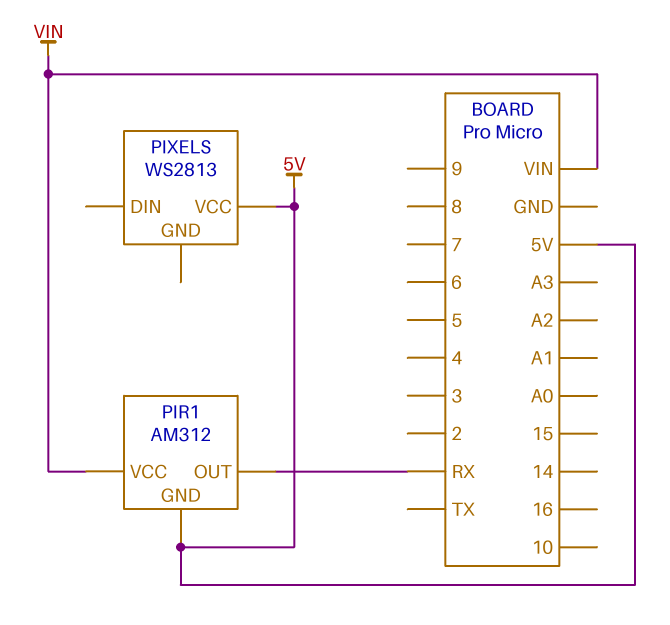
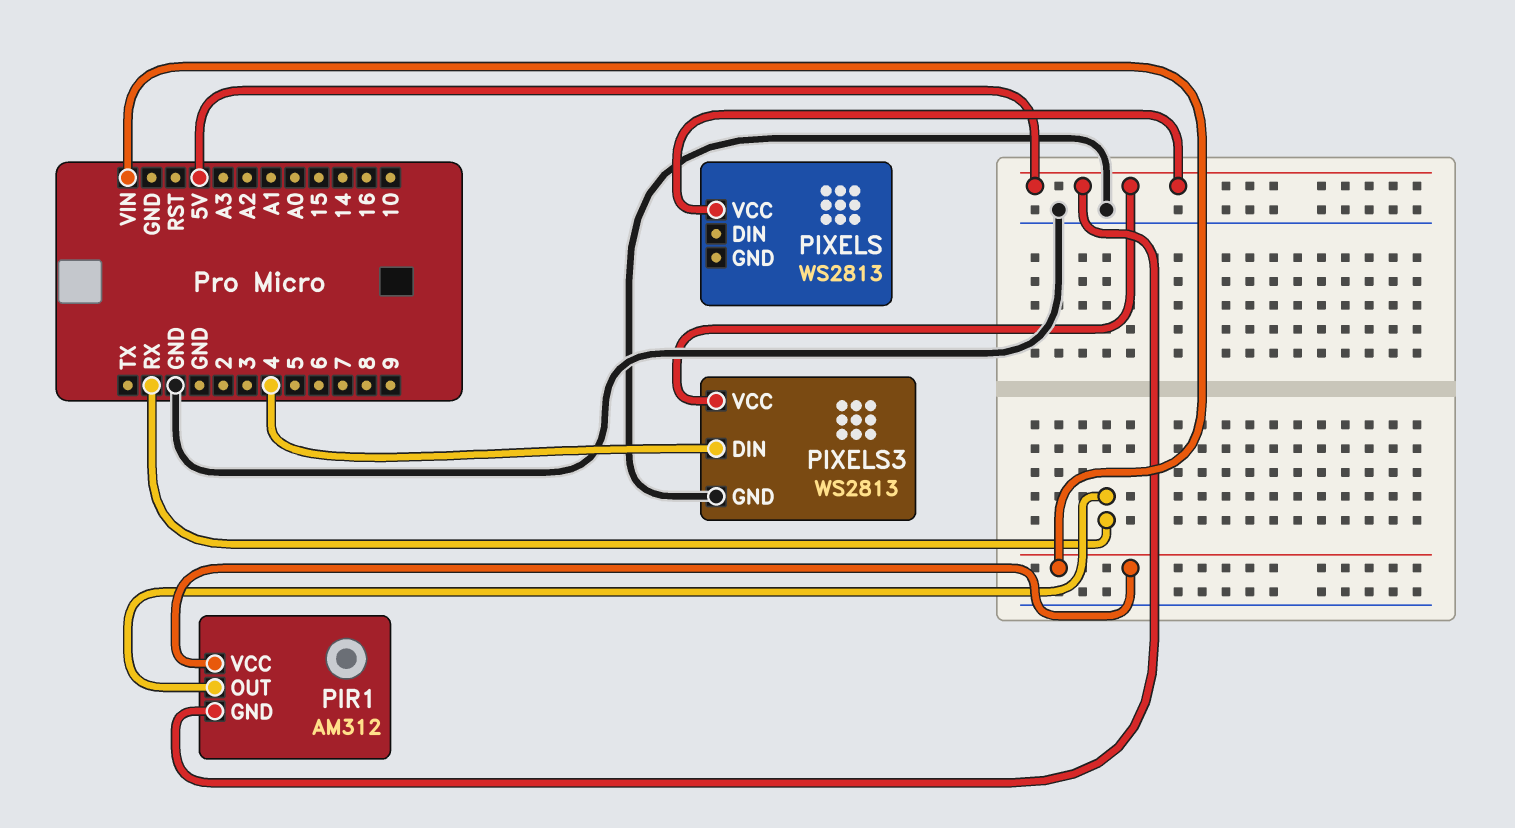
PIXELS3: none -> WS2813
PIXELS3 pin DIN: none -> 4
PIXELS3 pin GND: none -> GND
PIXELS3 pin VCC: none -> 5V

